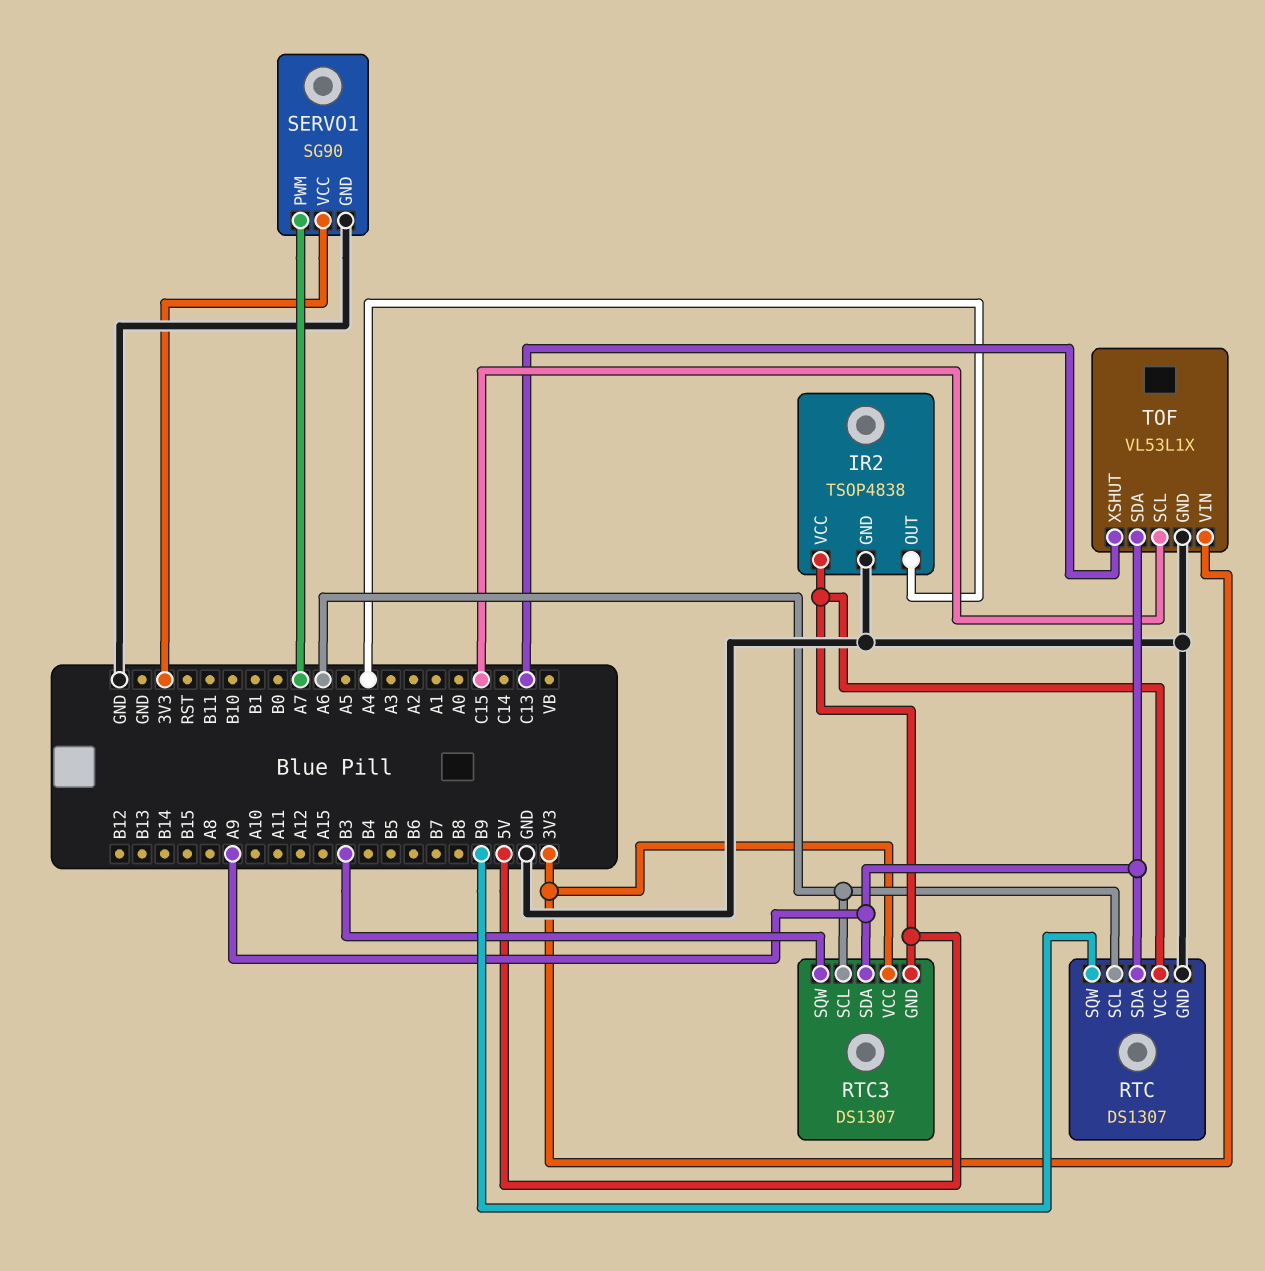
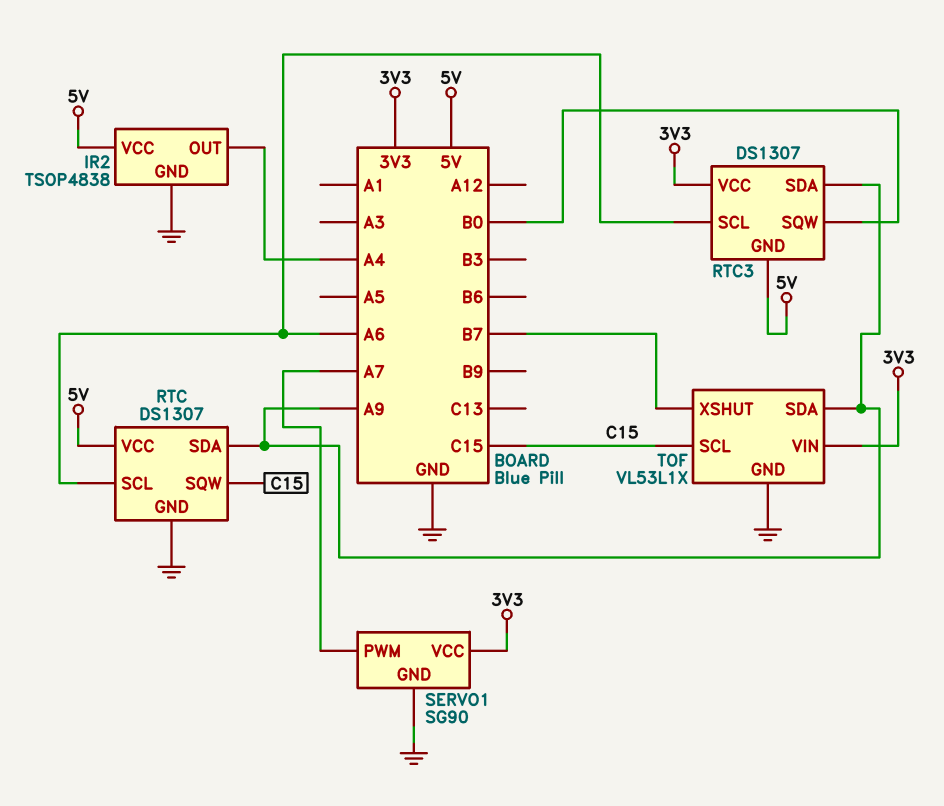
RTC pin SQW: B9 -> C15
RTC3 pin SQW: B3 -> B0
TOF pin XSHUT: C13 -> B7

